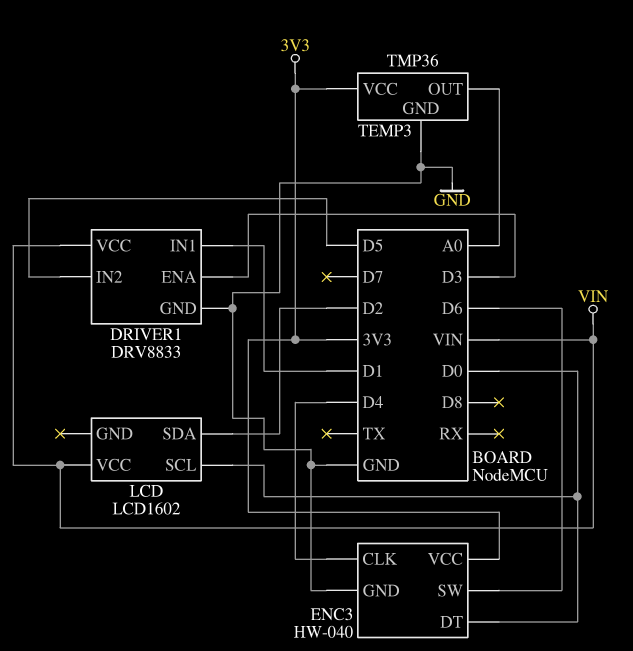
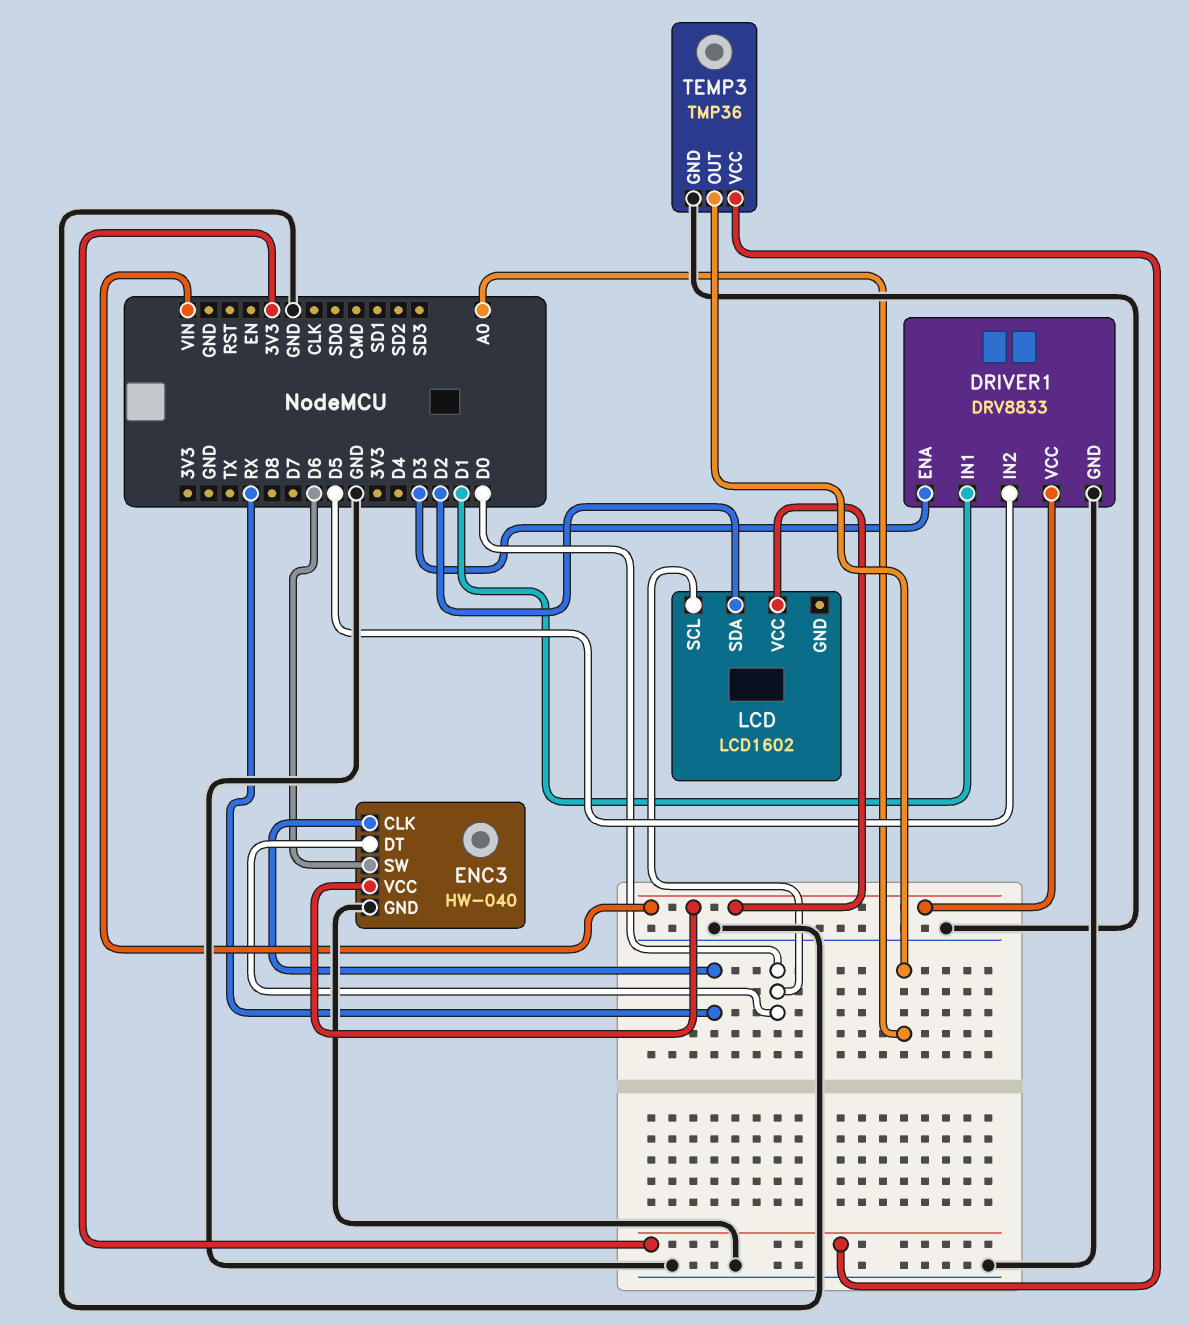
ENC3 pin CLK: D4 -> RX
ENC3 pin VCC: 3V3 -> VIN

